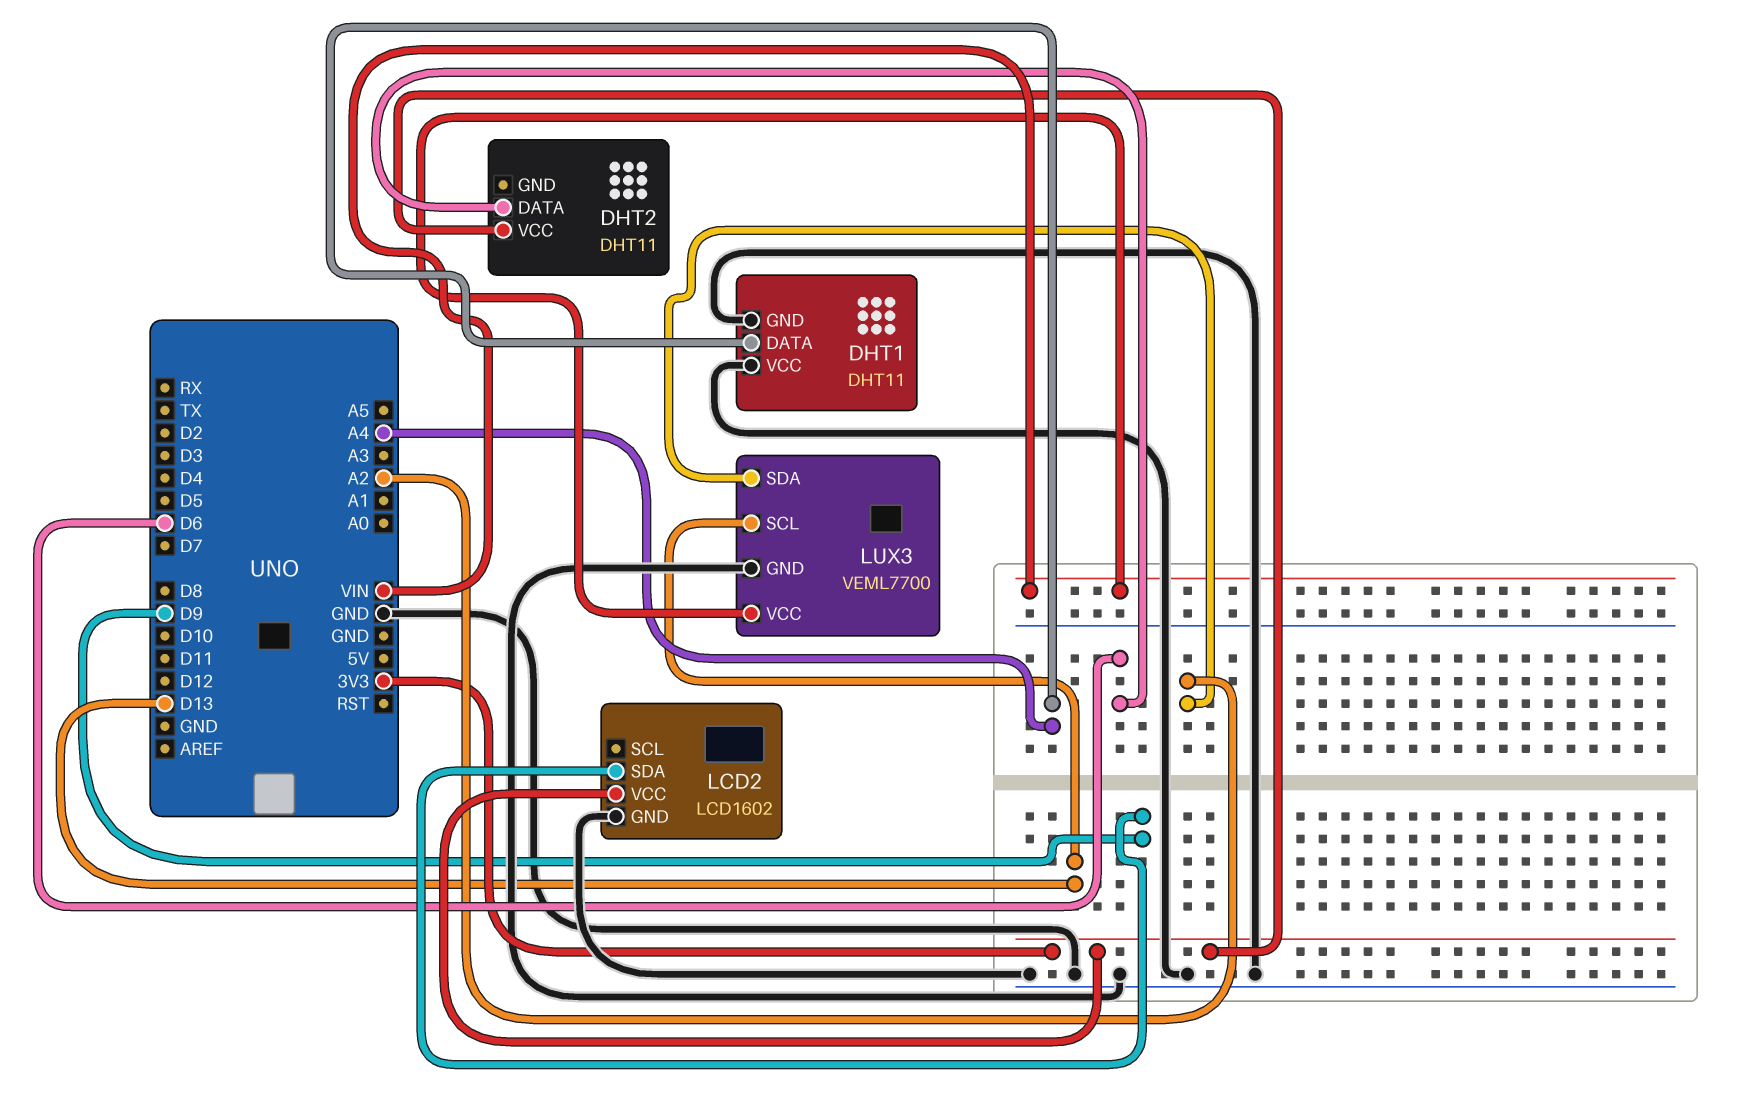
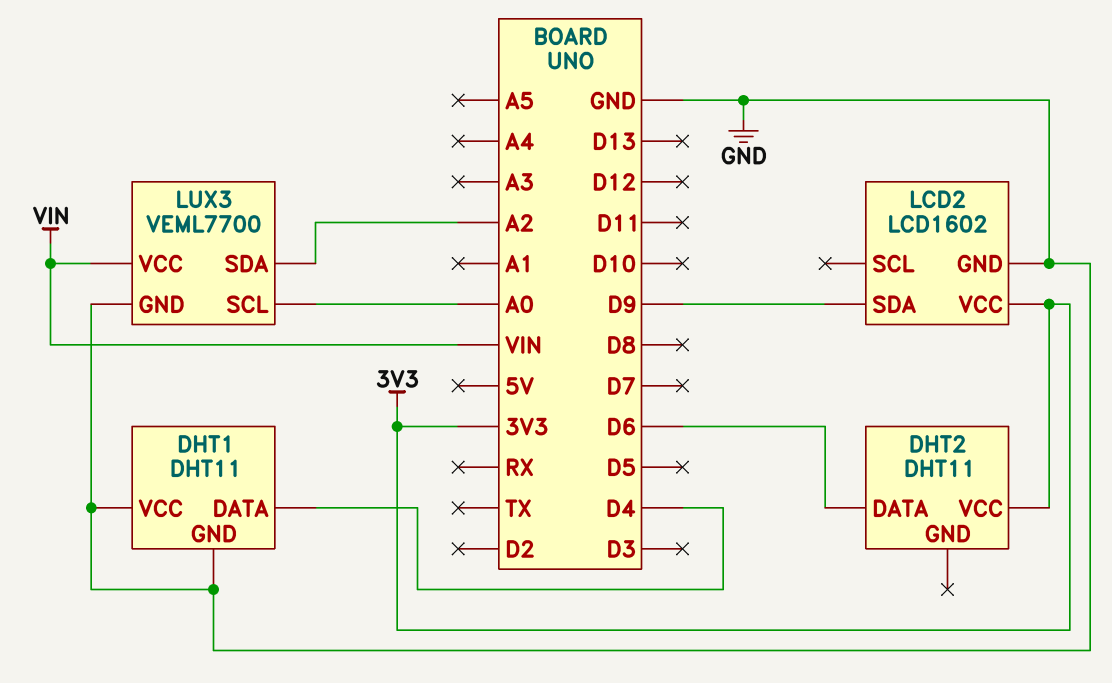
DHT1 pin DATA: A4 -> D4
LUX3 pin SCL: D13 -> A0

